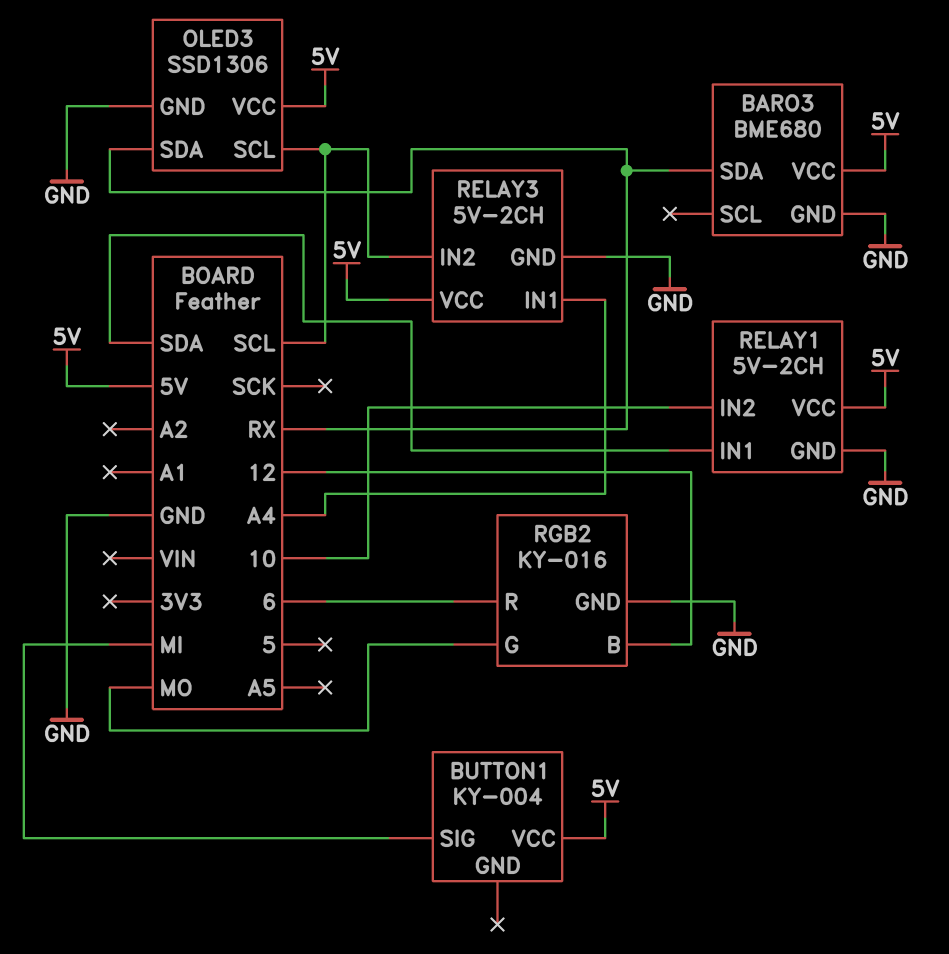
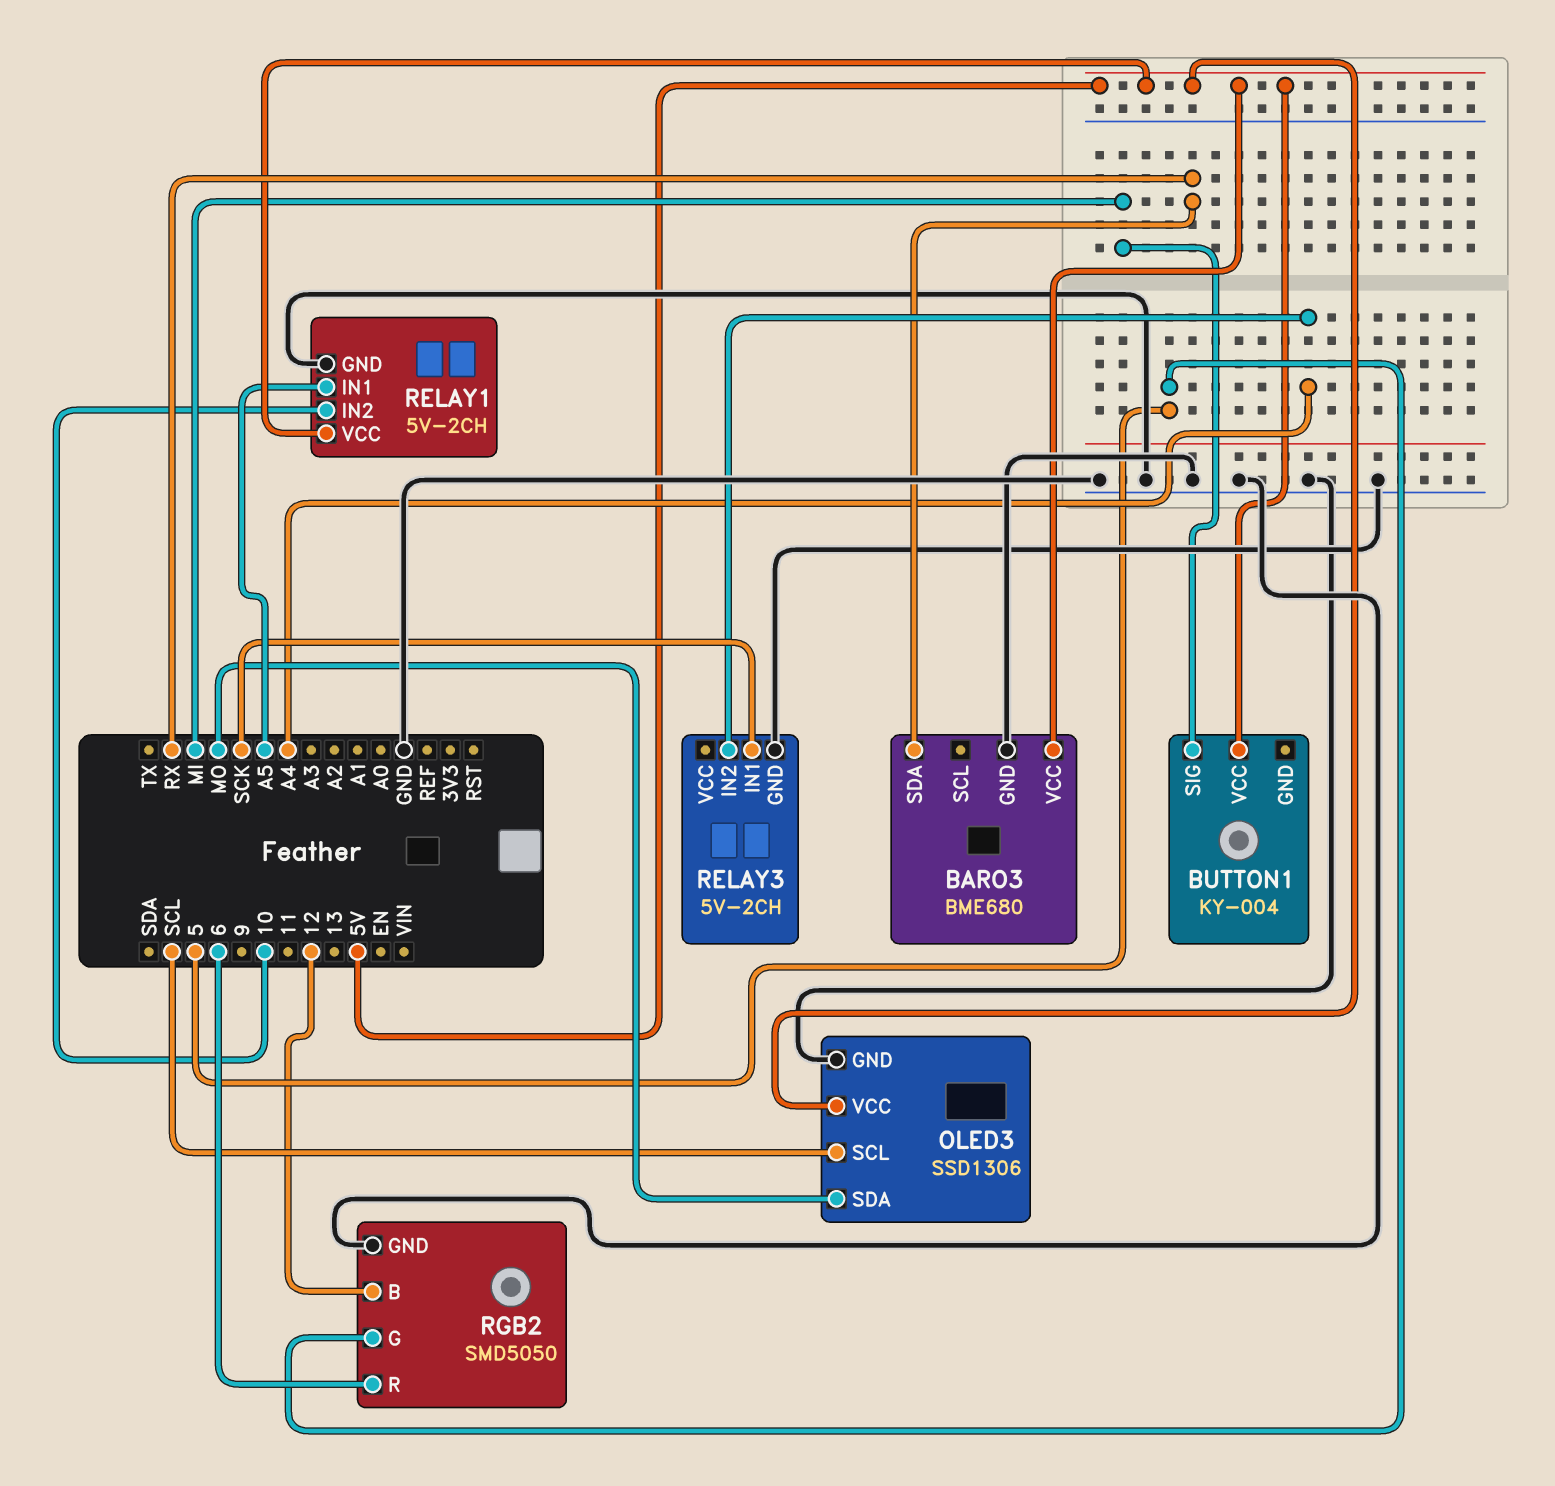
OLED3 pin SDA: RX -> MO
RELAY1 pin IN1: SDA -> A5
RELAY3 pin IN1: A4 -> SCK
RELAY3 pin IN2: SCL -> A4
RELAY3 pin VCC: 5V -> none
RGB2: KY-016 -> SMD5050
RGB2 pin G: MO -> 5

